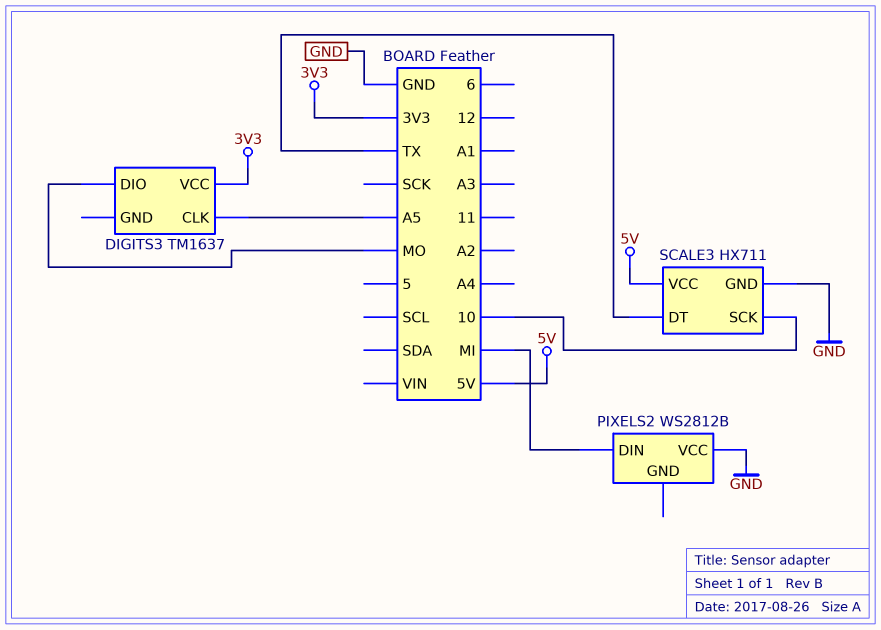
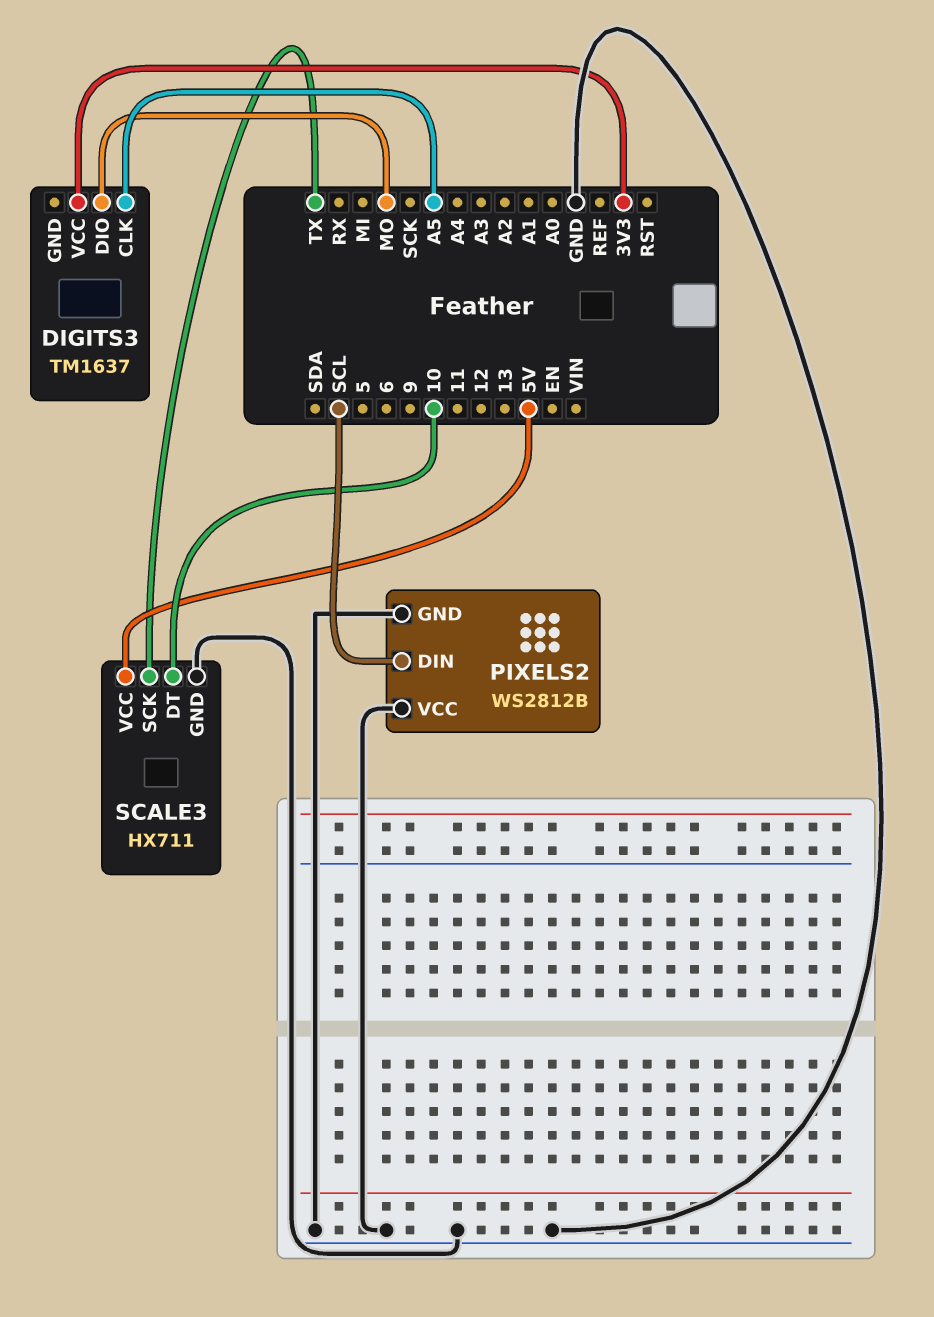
PIXELS2 pin DIN: MI -> SCL
PIXELS2 pin GND: none -> GND
SCALE3 pin DT: TX -> 10
SCALE3 pin SCK: 10 -> TX

